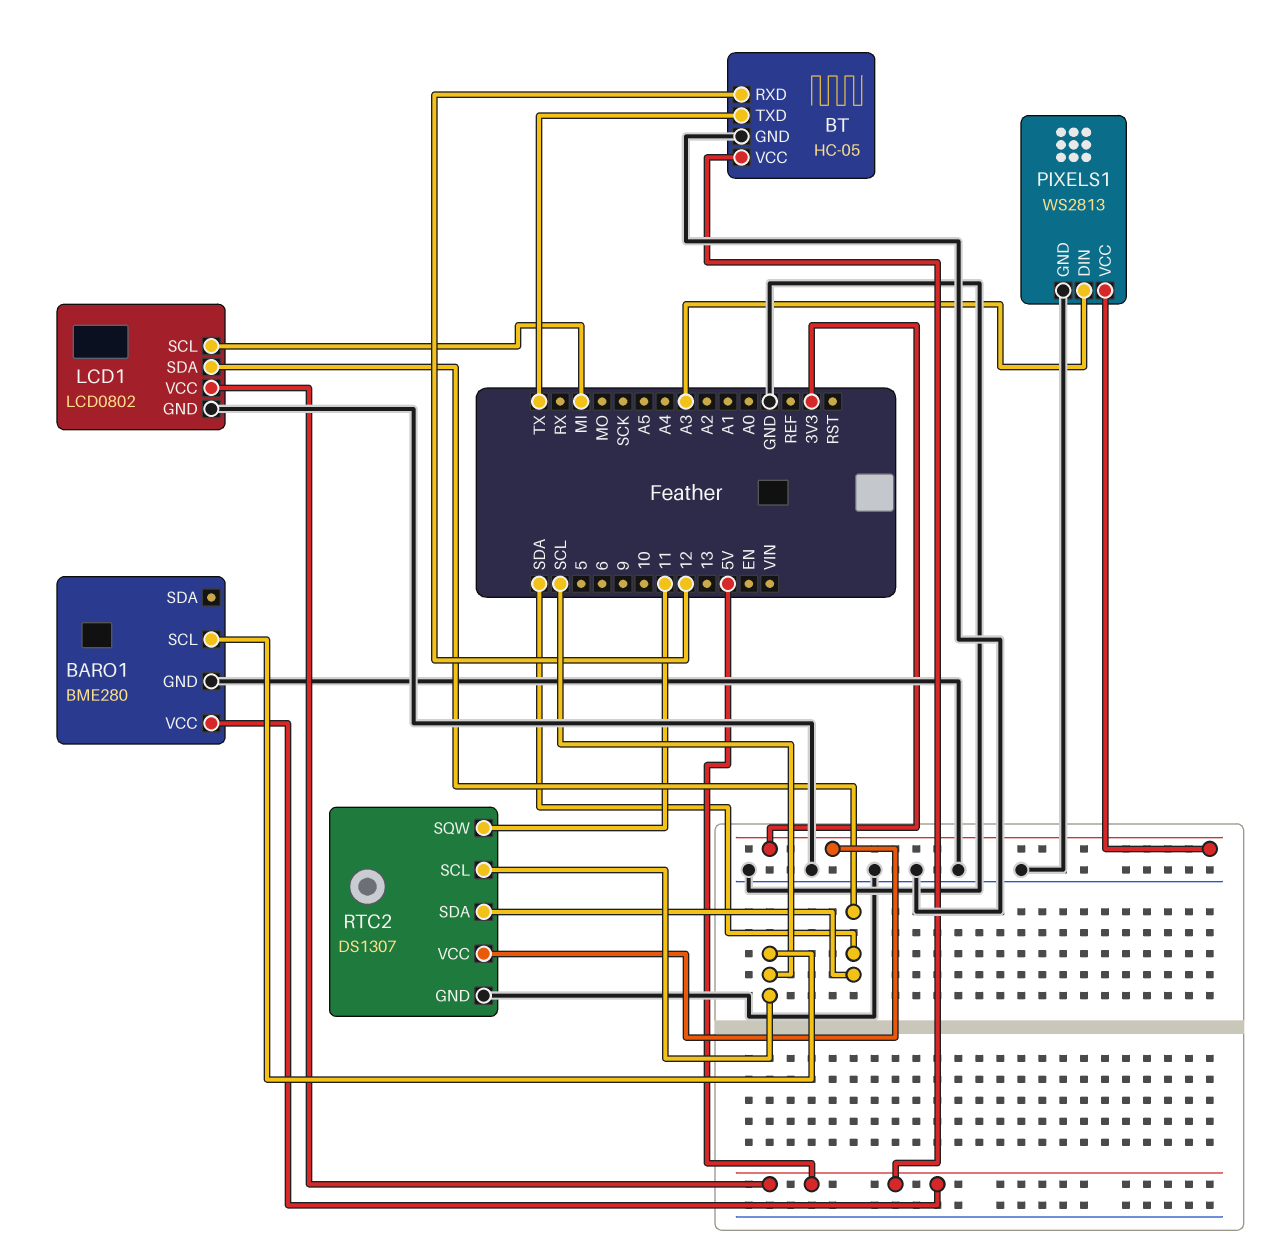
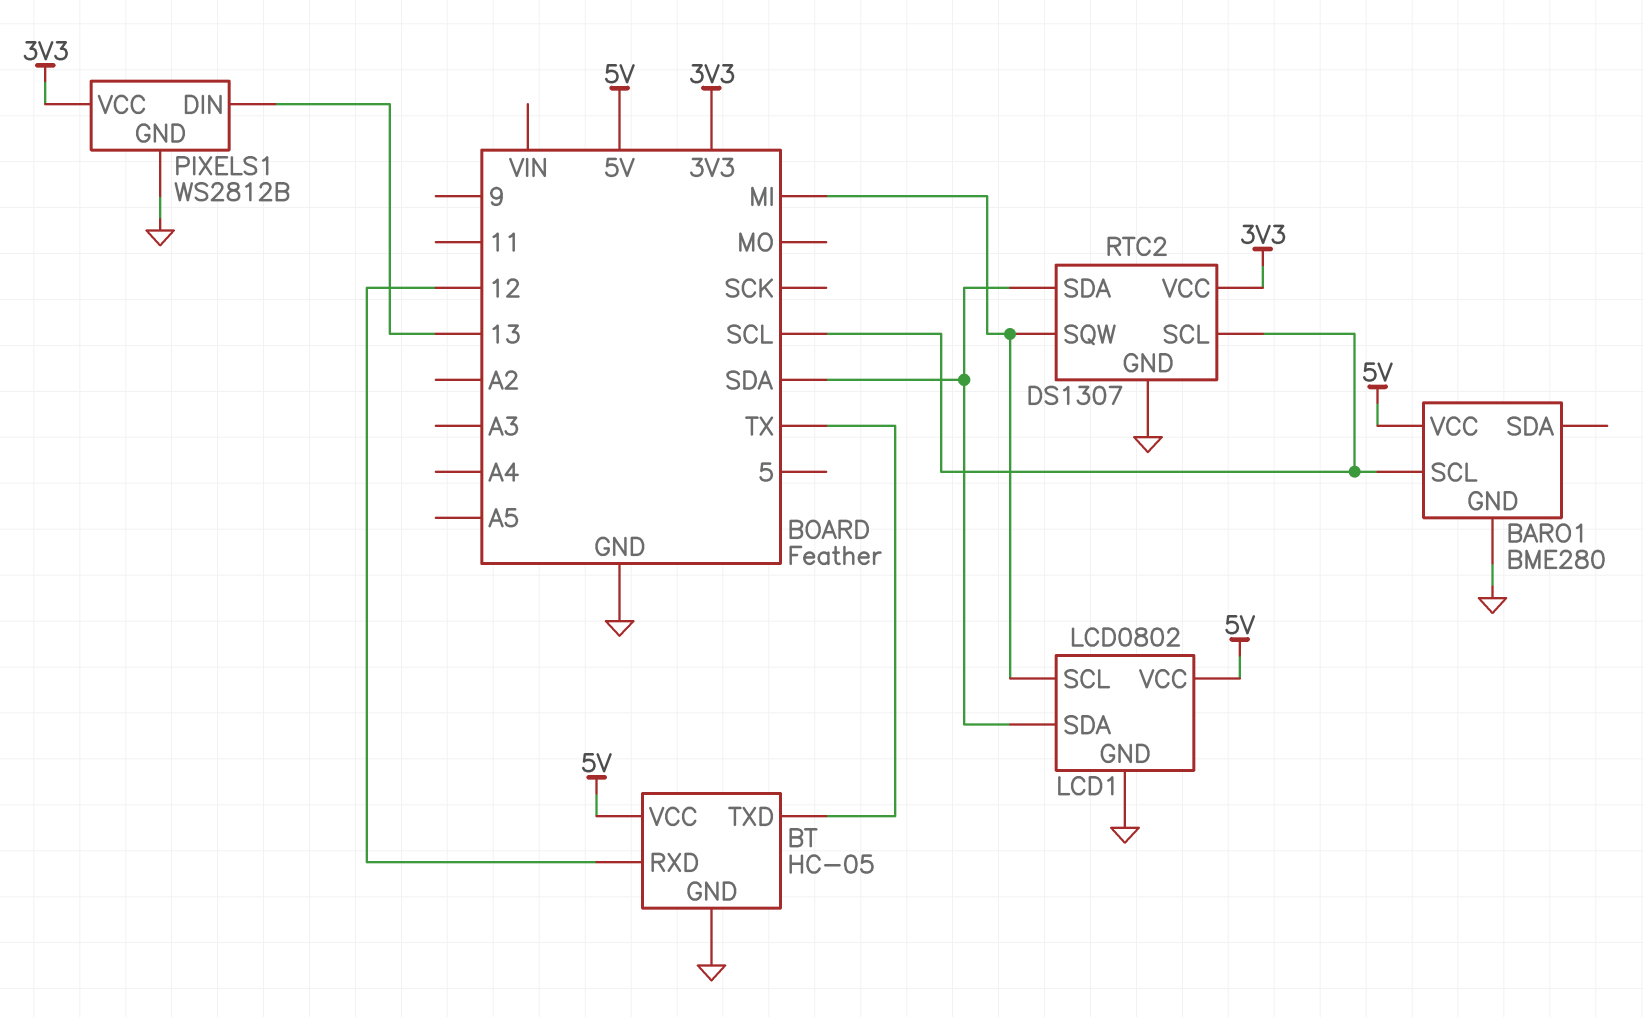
PIXELS1: WS2813 -> WS2812B
PIXELS1 pin DIN: A3 -> 13
RTC2 pin SQW: 11 -> MI

